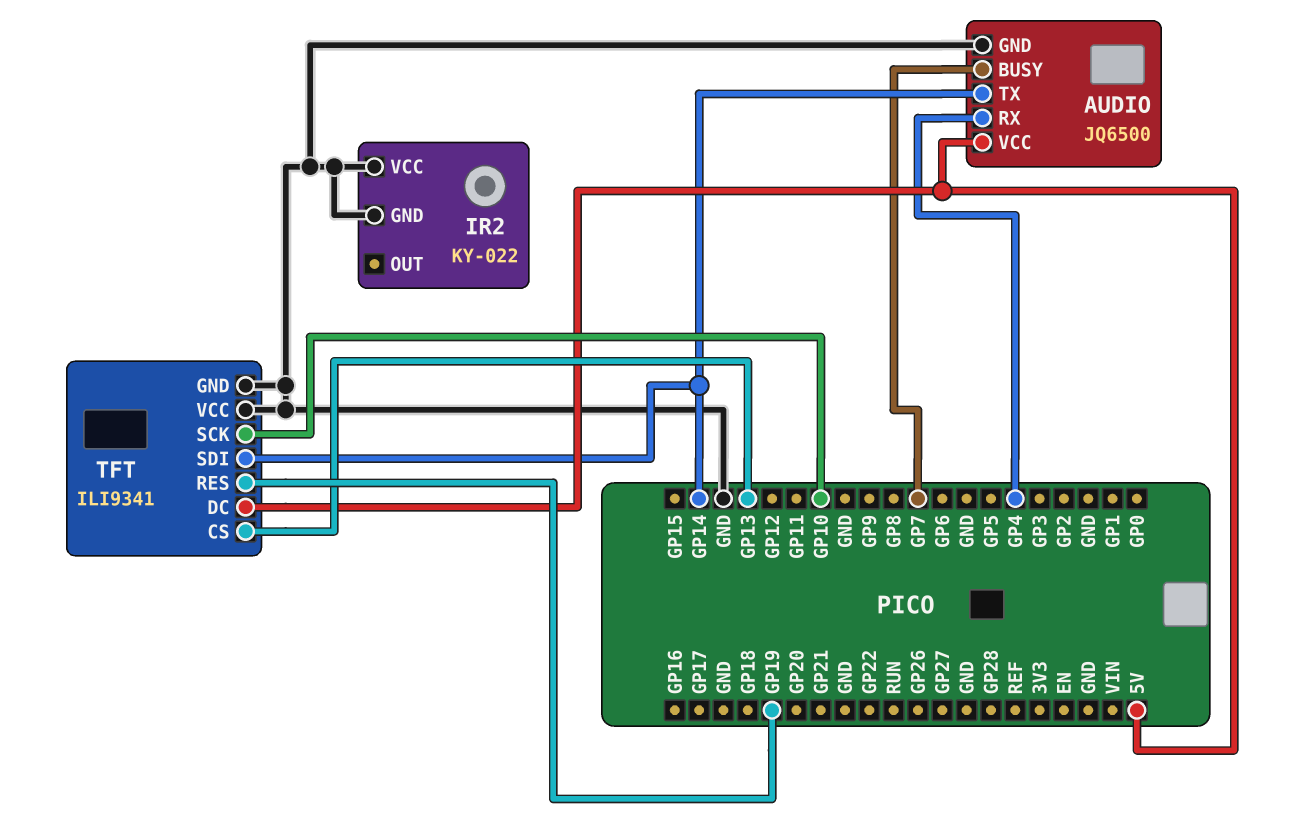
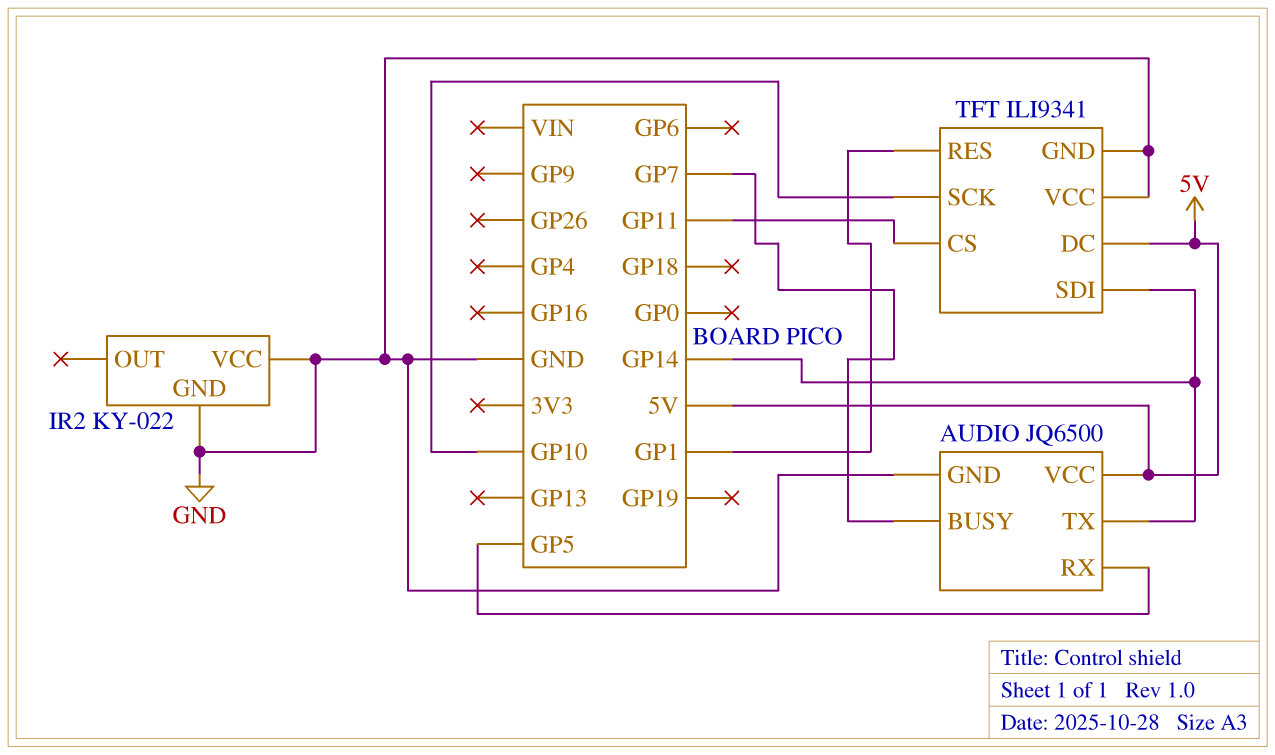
AUDIO pin RX: GP4 -> GP5
TFT pin CS: GP13 -> GP11
TFT pin RES: GP19 -> GP1

